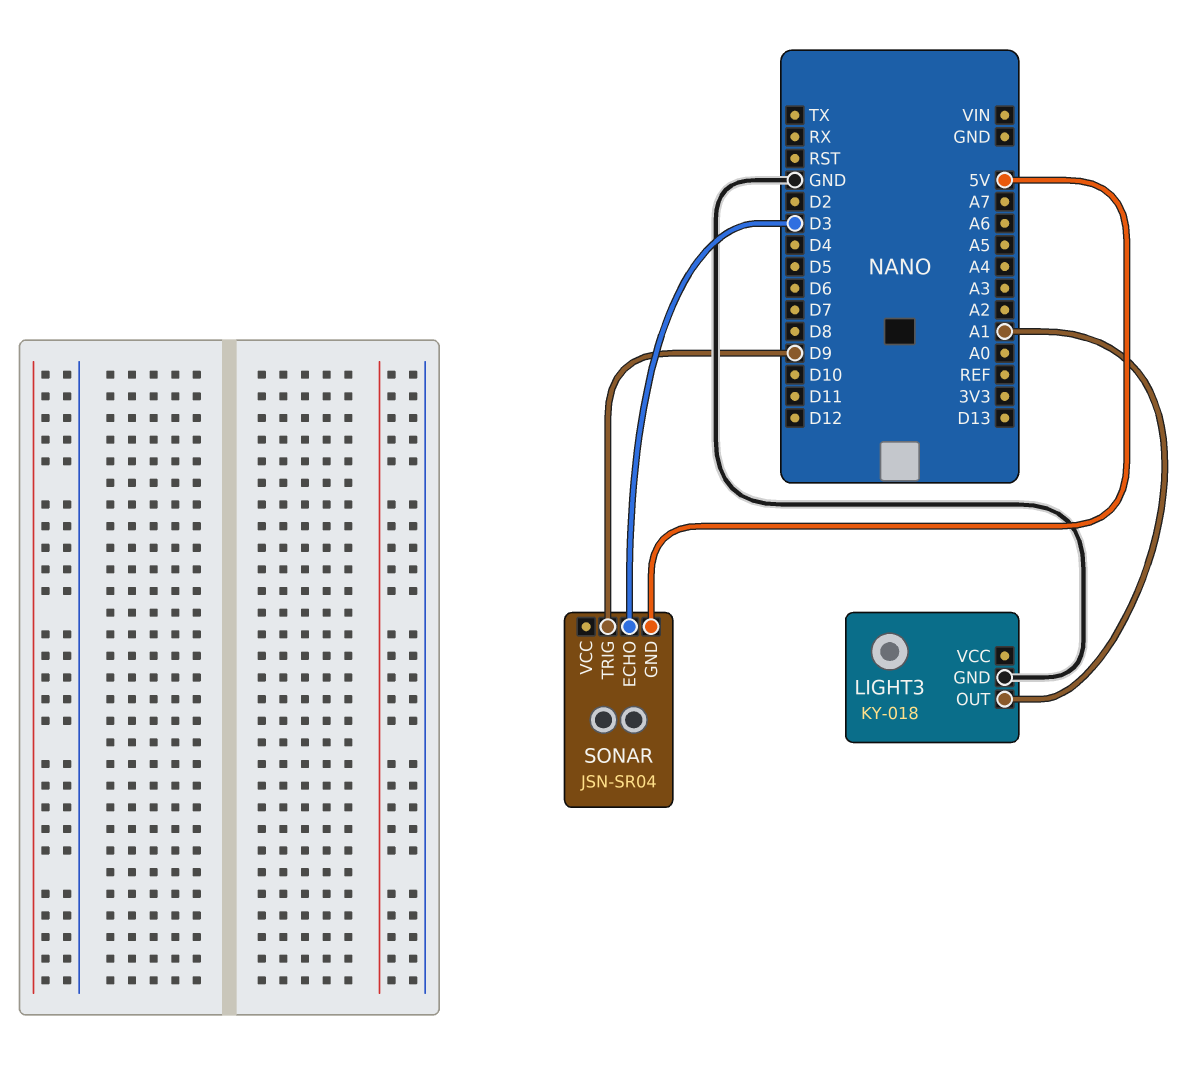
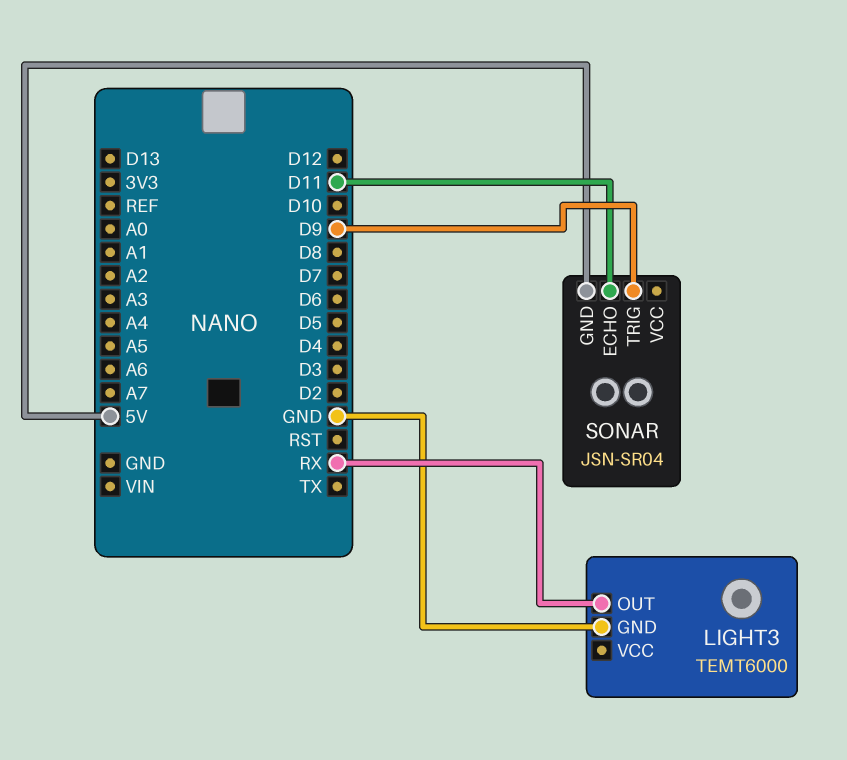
LIGHT3: KY-018 -> TEMT6000
LIGHT3 pin OUT: A1 -> RX
SONAR pin ECHO: D3 -> D11

